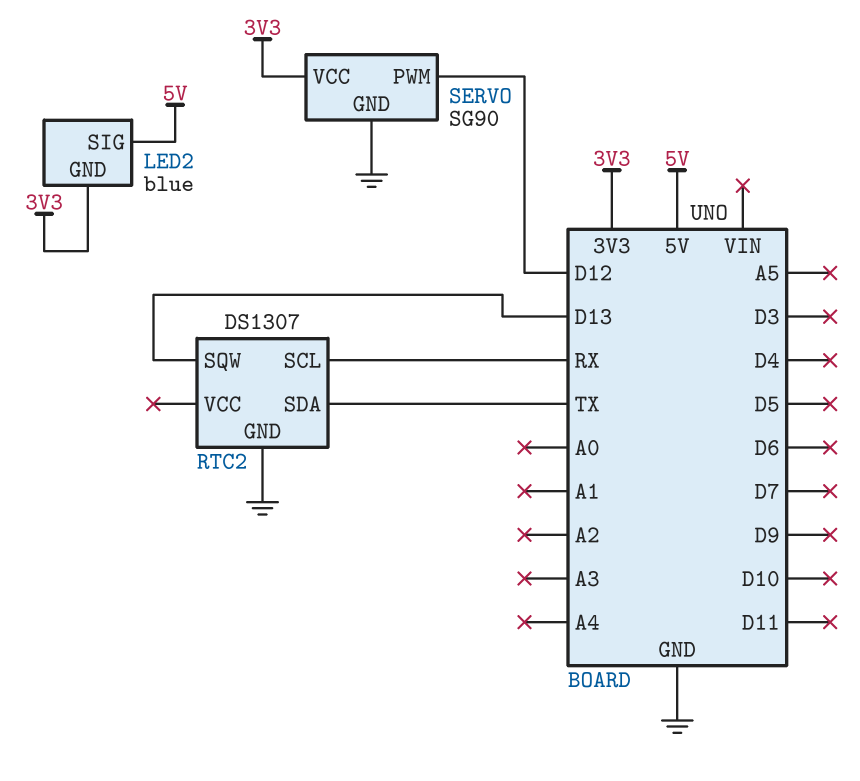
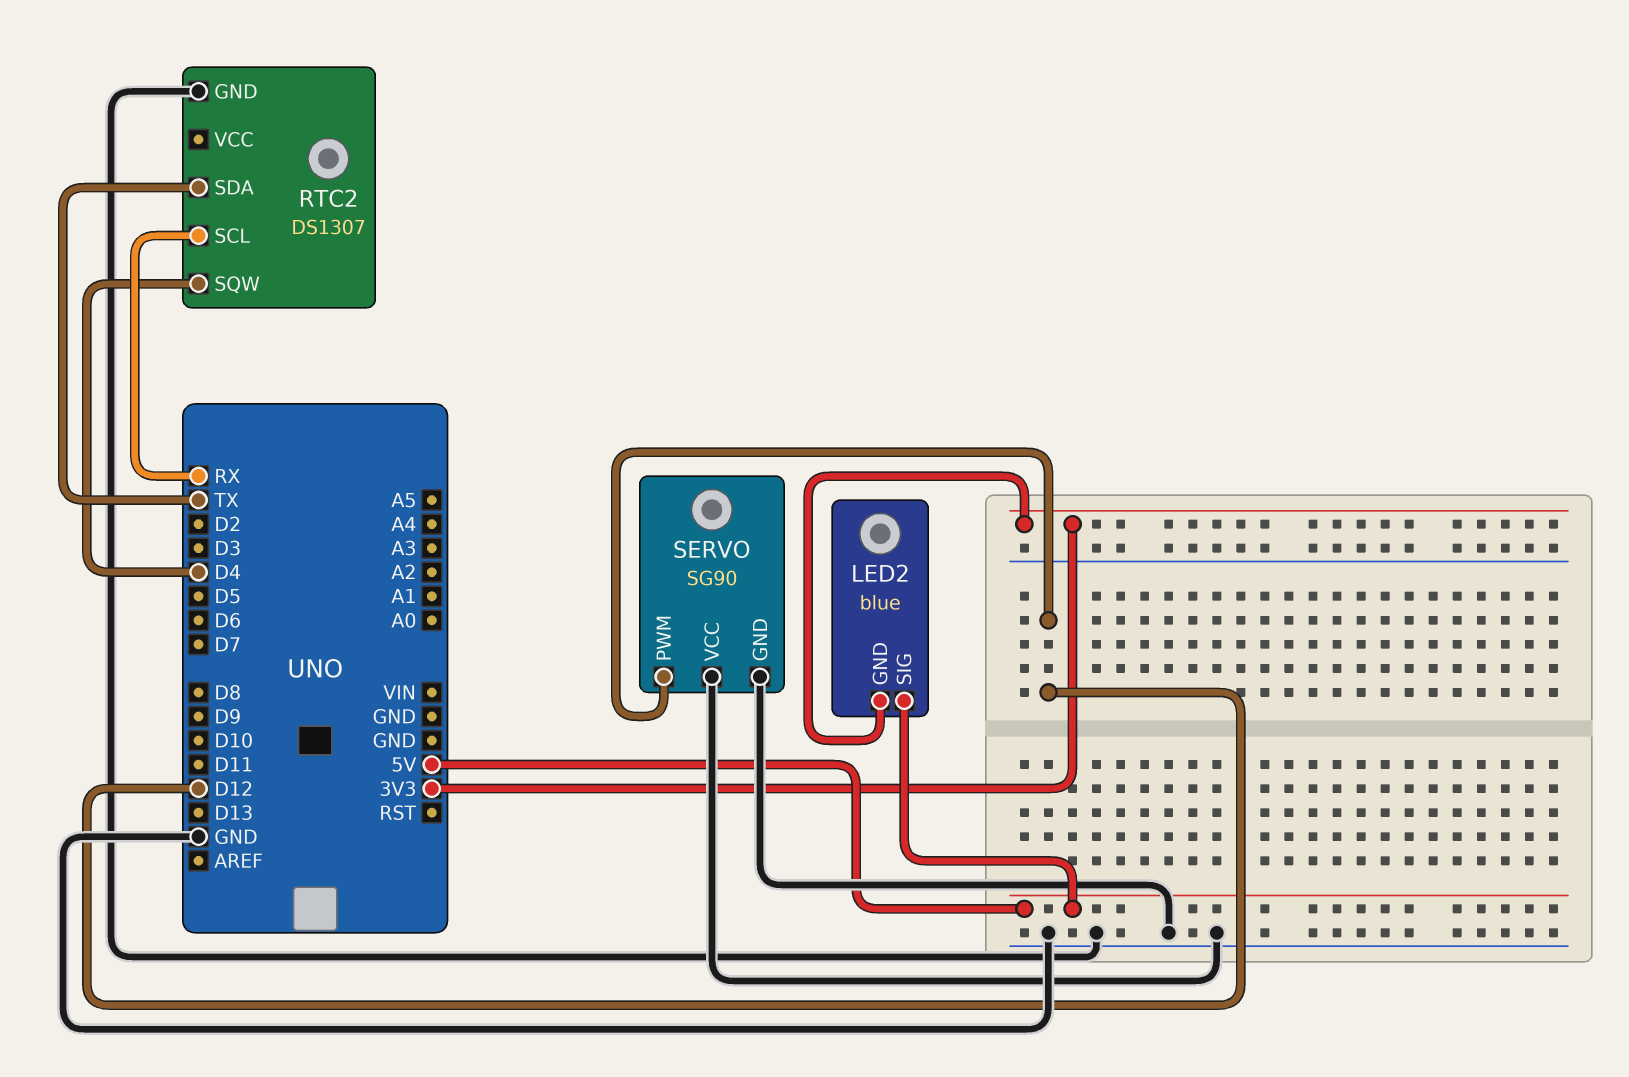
RTC2 pin SQW: D13 -> D4
SERVO pin VCC: 3V3 -> GND

